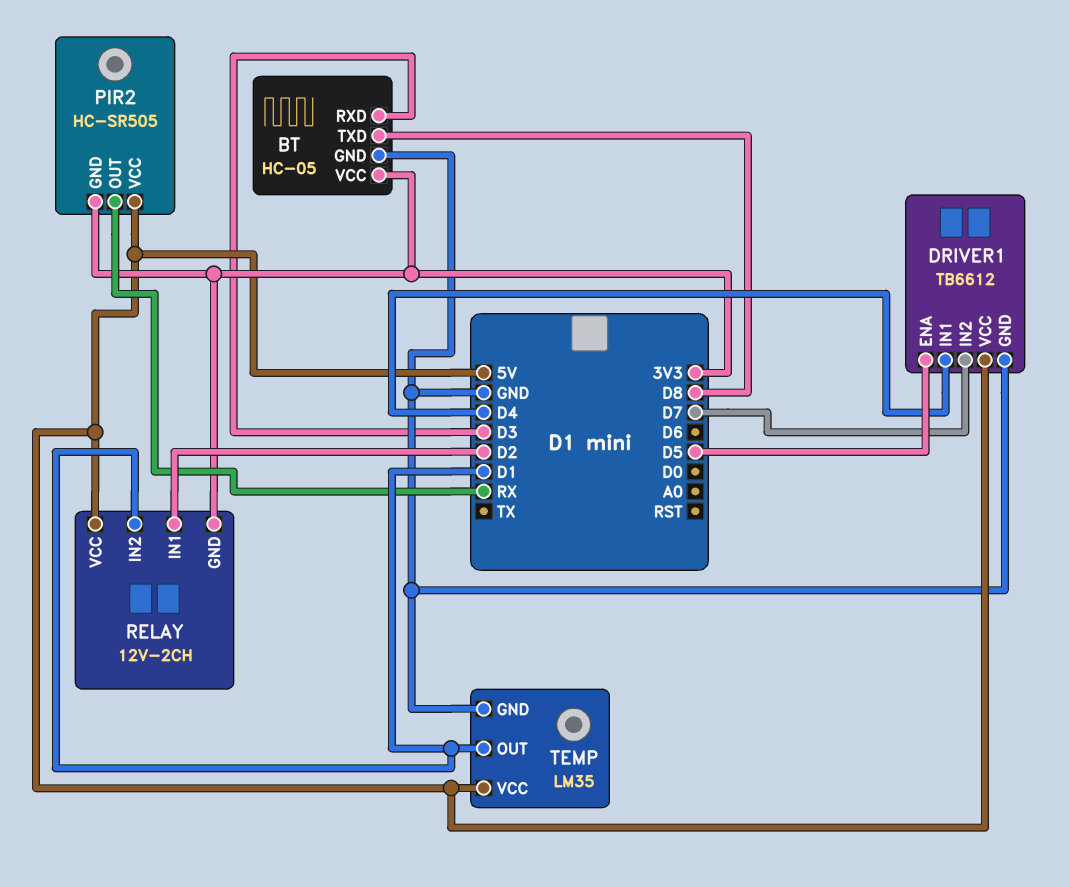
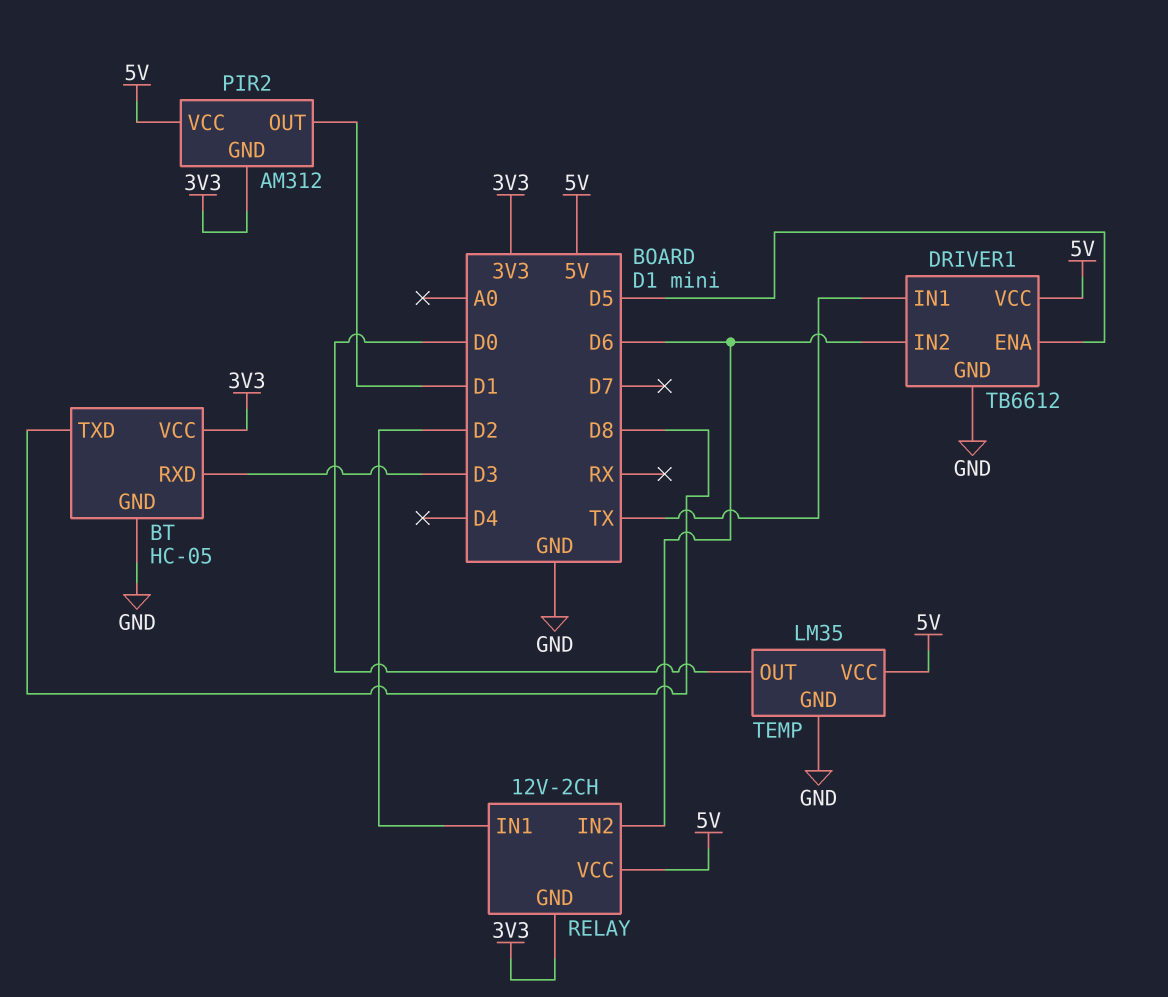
DRIVER1 pin IN1: D4 -> TX
DRIVER1 pin IN2: D7 -> D6
PIR2: HC-SR505 -> AM312
PIR2 pin OUT: RX -> D1
RELAY pin IN2: D1 -> D6
TEMP pin OUT: D1 -> D0

